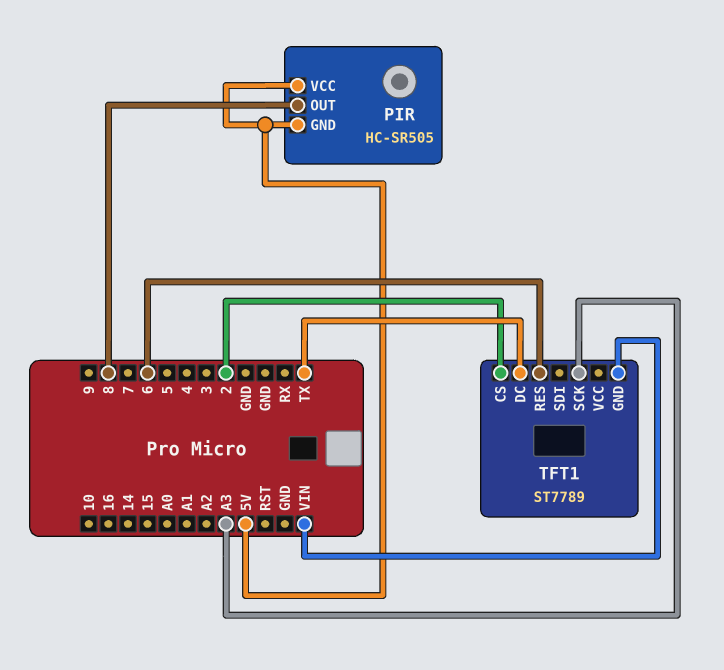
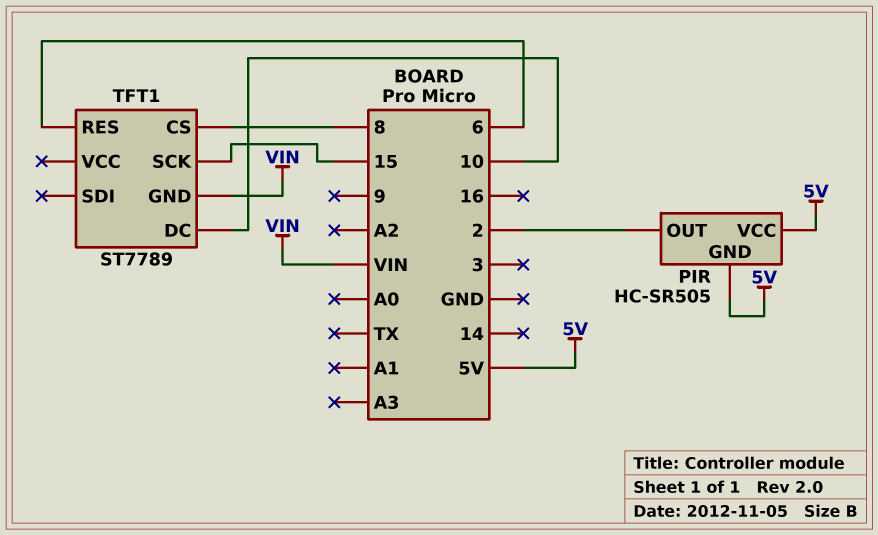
PIR pin OUT: 8 -> 2
TFT1 pin CS: 2 -> 8
TFT1 pin DC: TX -> 10
TFT1 pin SCK: A3 -> 15

